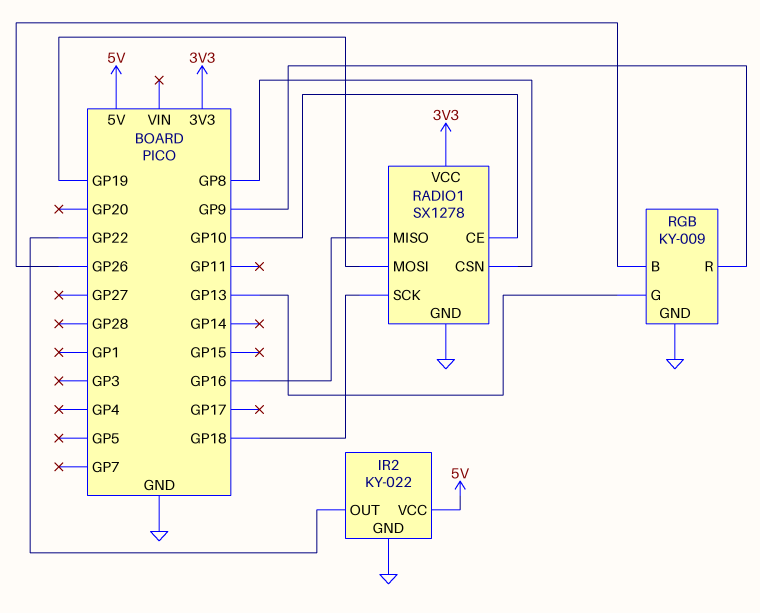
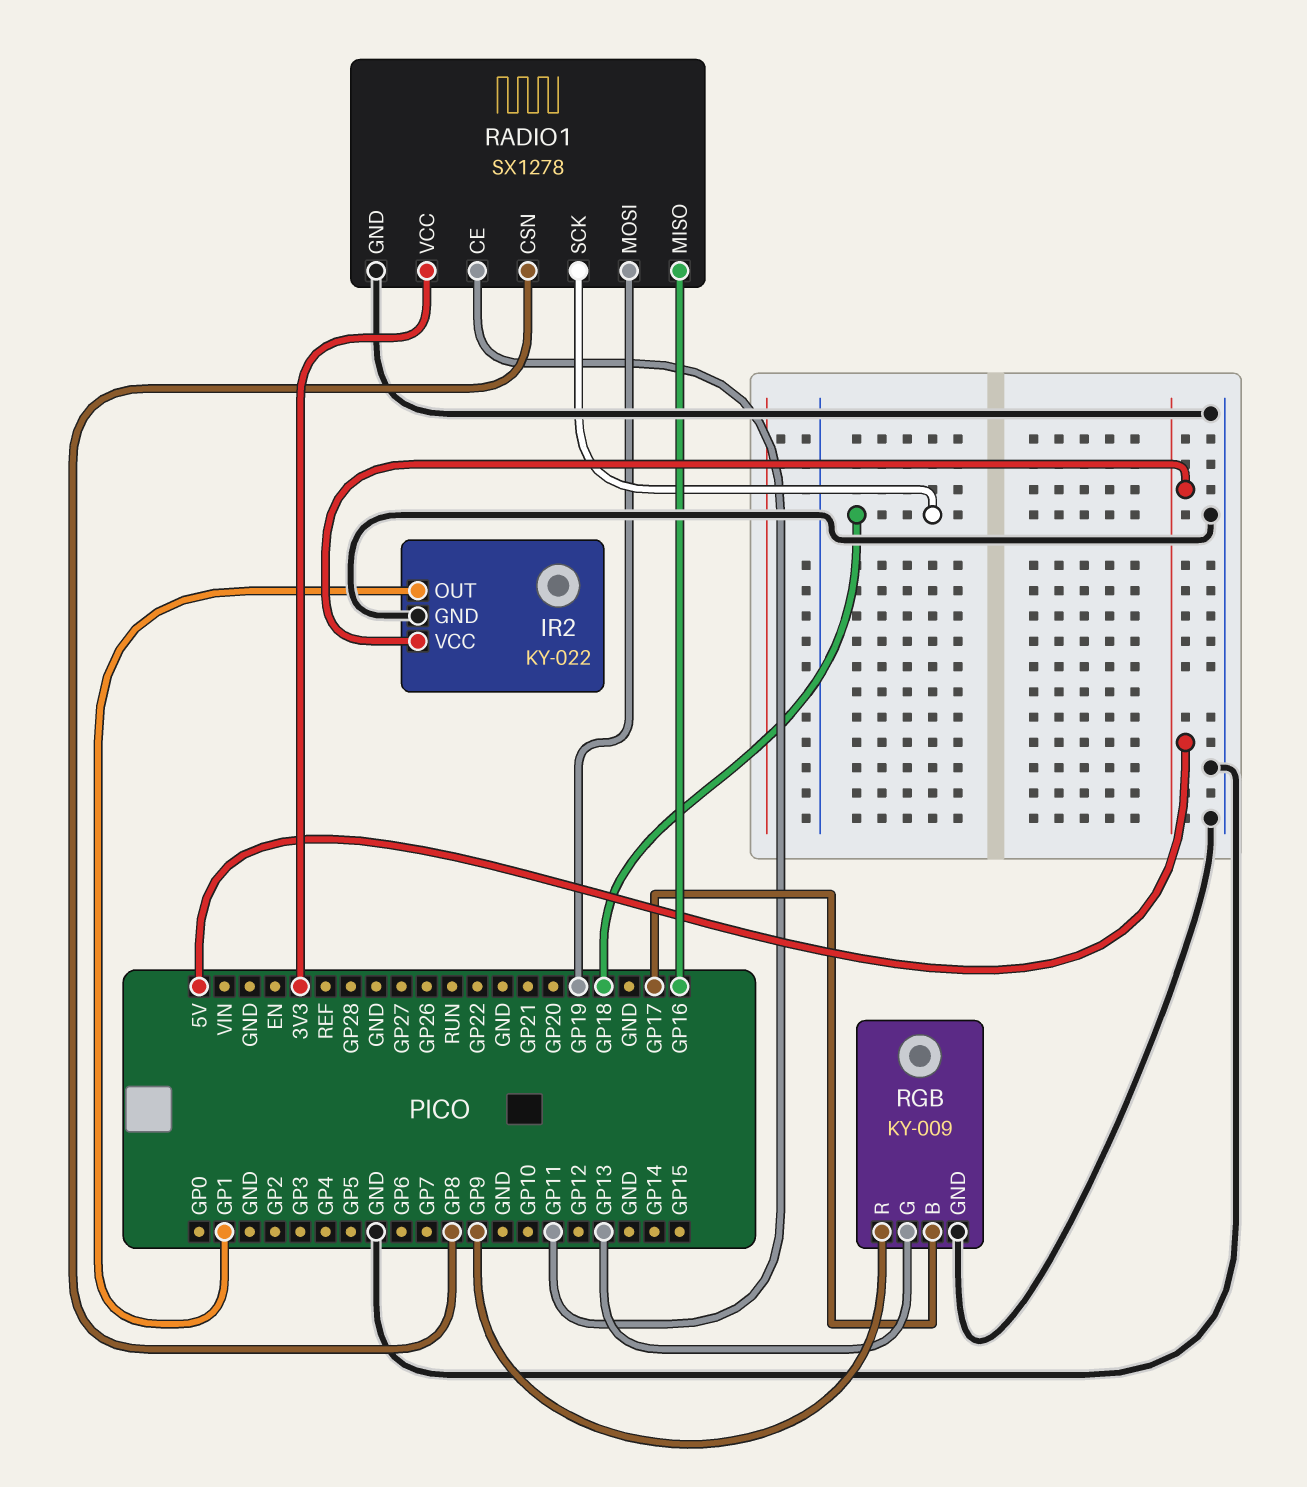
IR2 pin OUT: GP22 -> GP1
RADIO1 pin CE: GP10 -> GP11
RGB pin B: GP26 -> GP17

